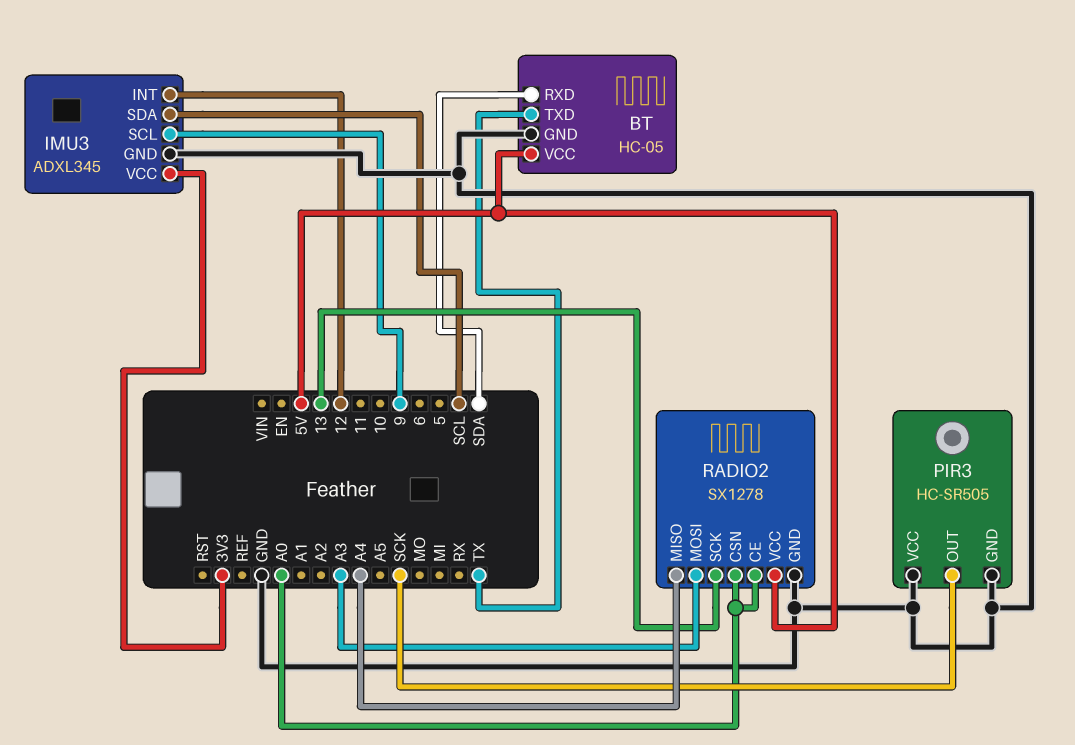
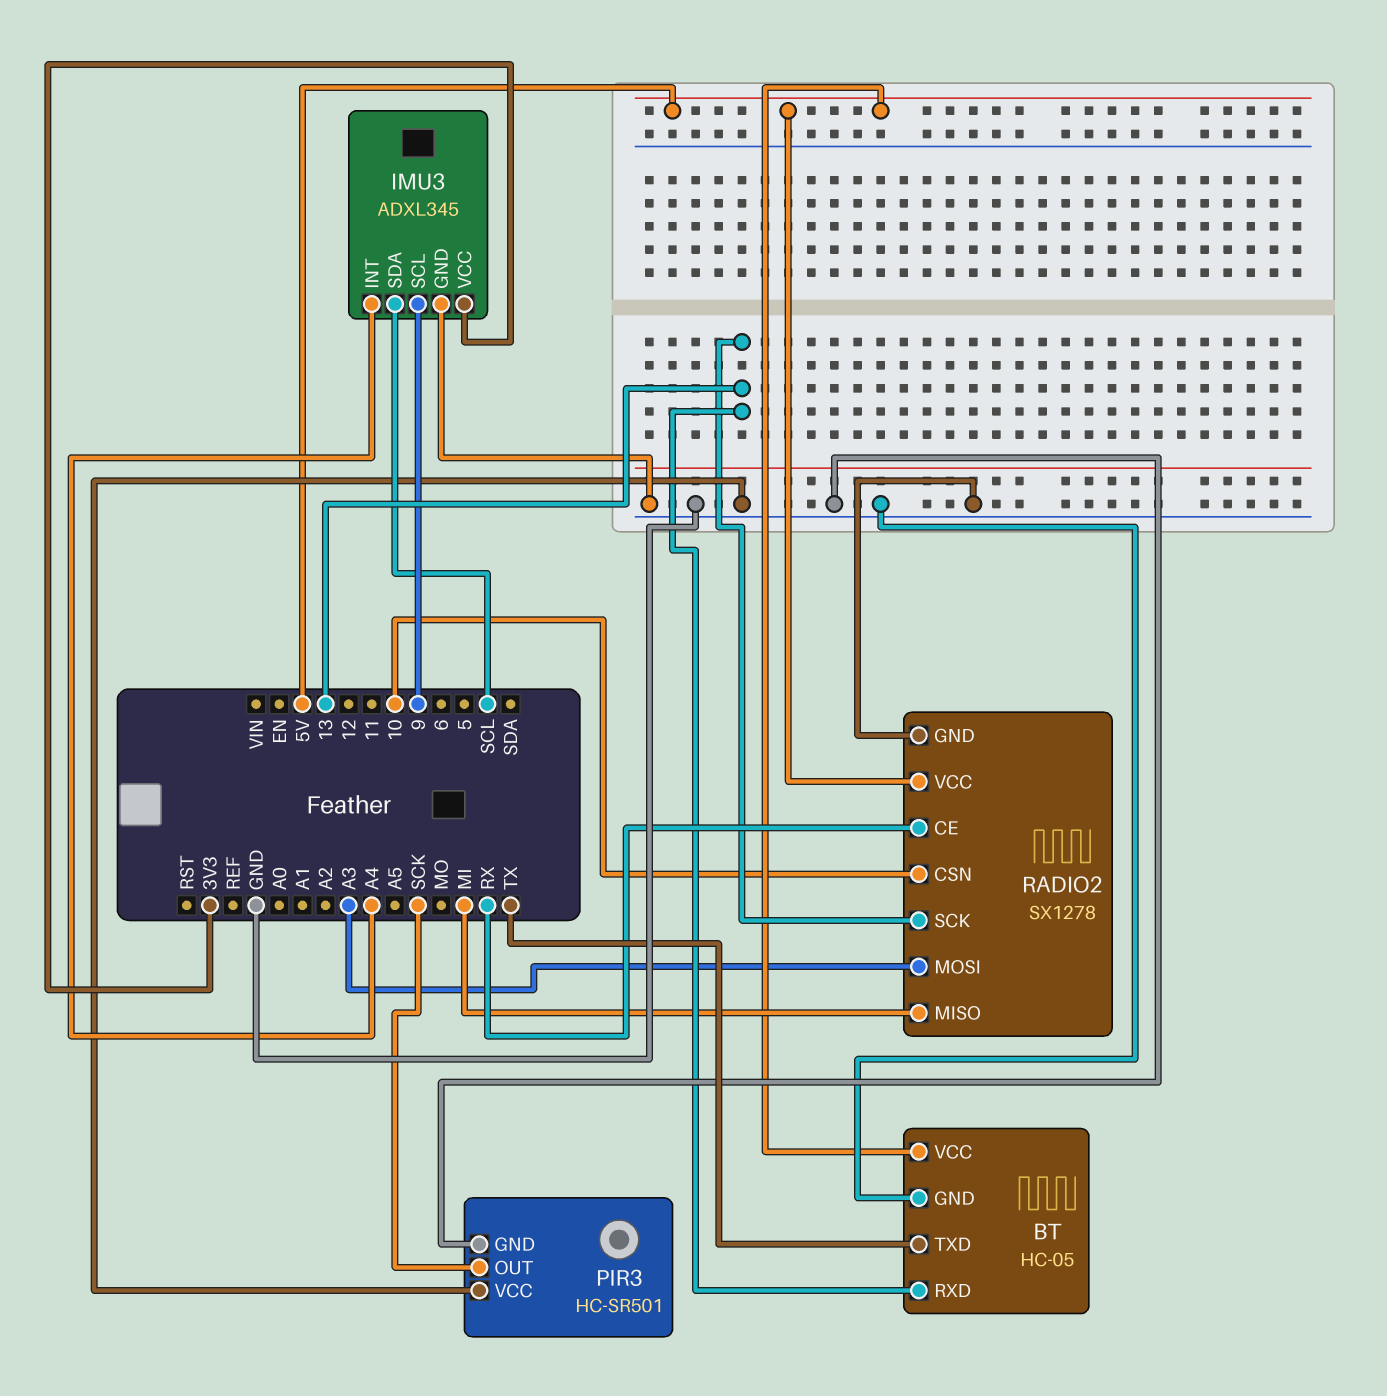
BT pin RXD: SDA -> 13
IMU3 pin INT: 12 -> A4
PIR3: HC-SR505 -> HC-SR501
RADIO2 pin CE: A0 -> RX
RADIO2 pin CSN: A0 -> 10
RADIO2 pin MISO: A4 -> MI

